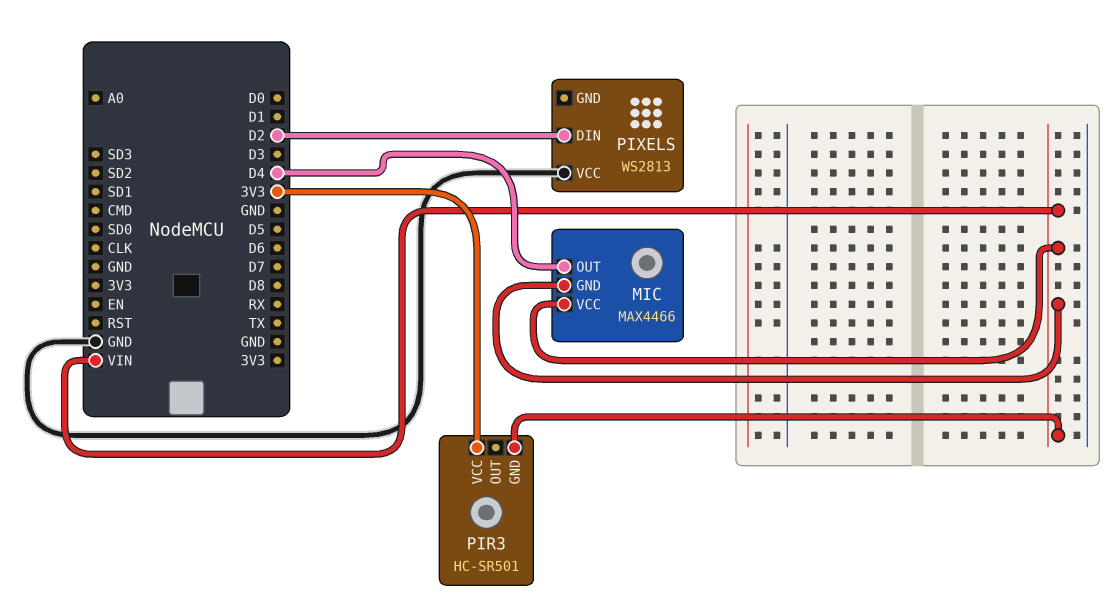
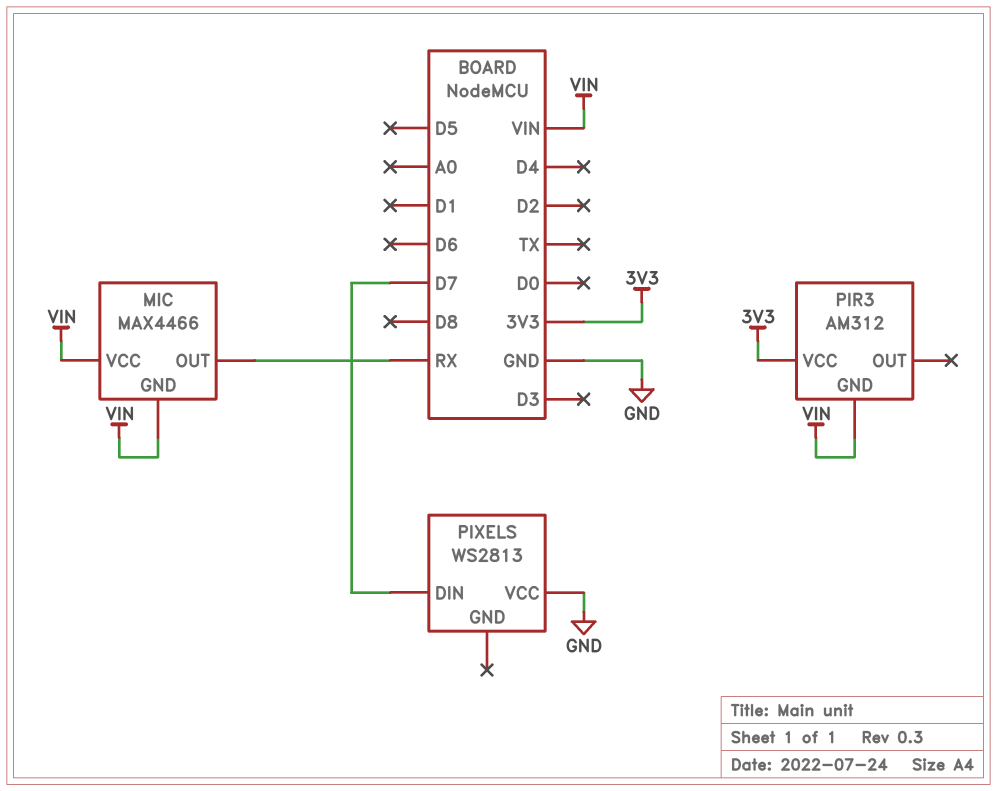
MIC pin OUT: D4 -> RX
PIR3: HC-SR501 -> AM312
PIXELS pin DIN: D2 -> D7

